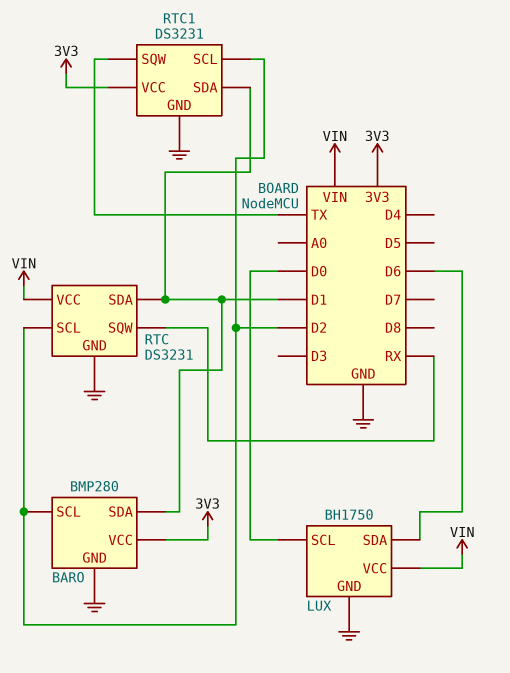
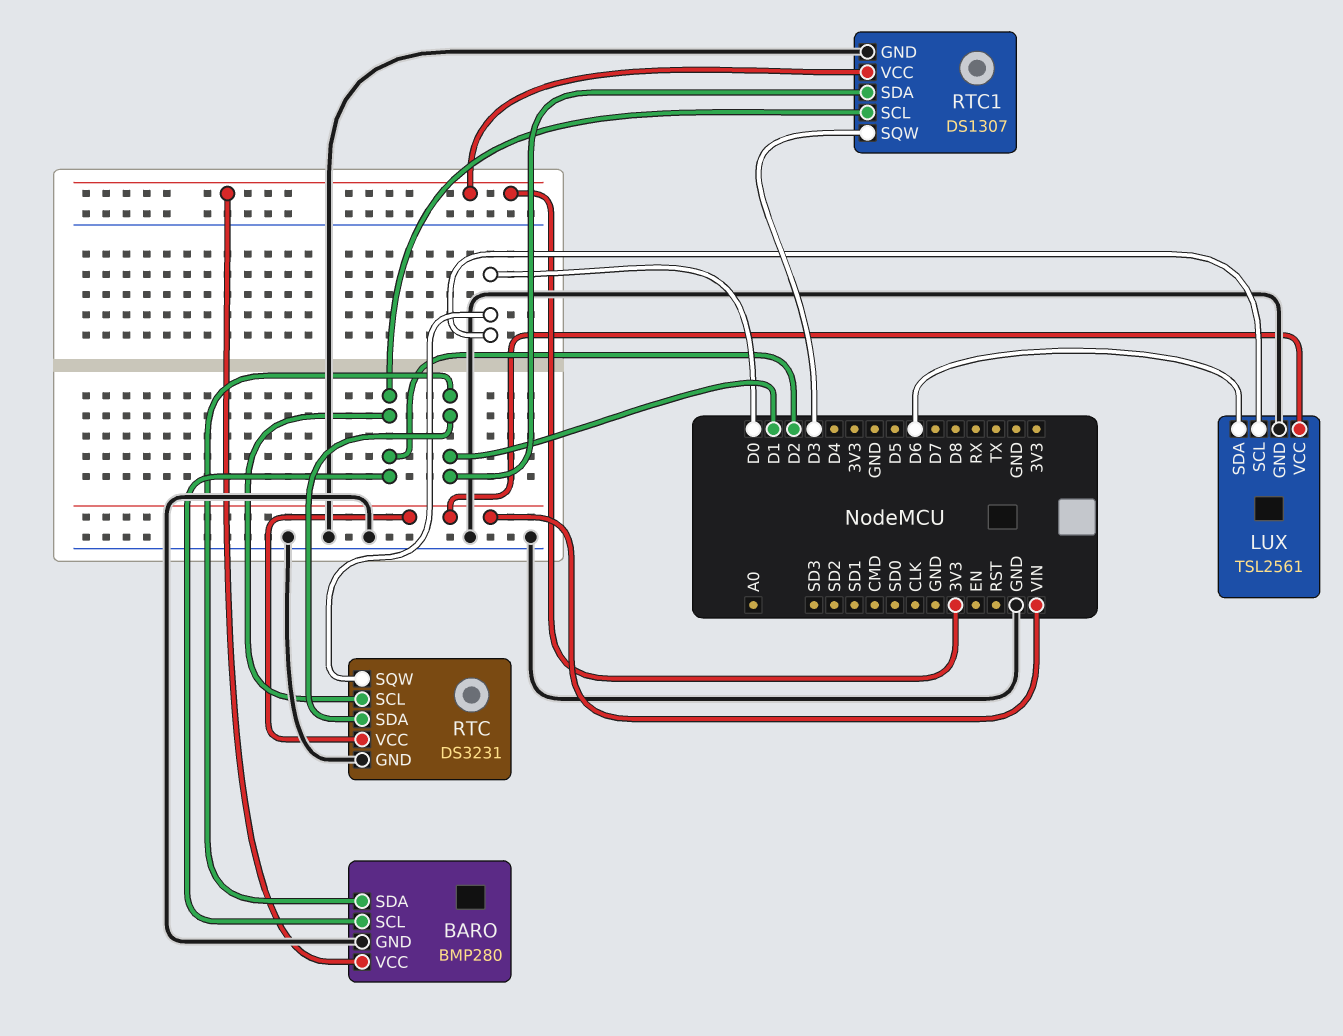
LUX: BH1750 -> TSL2561
RTC pin SQW: RX -> D0
RTC1: DS3231 -> DS1307
RTC1 pin SQW: TX -> D3

